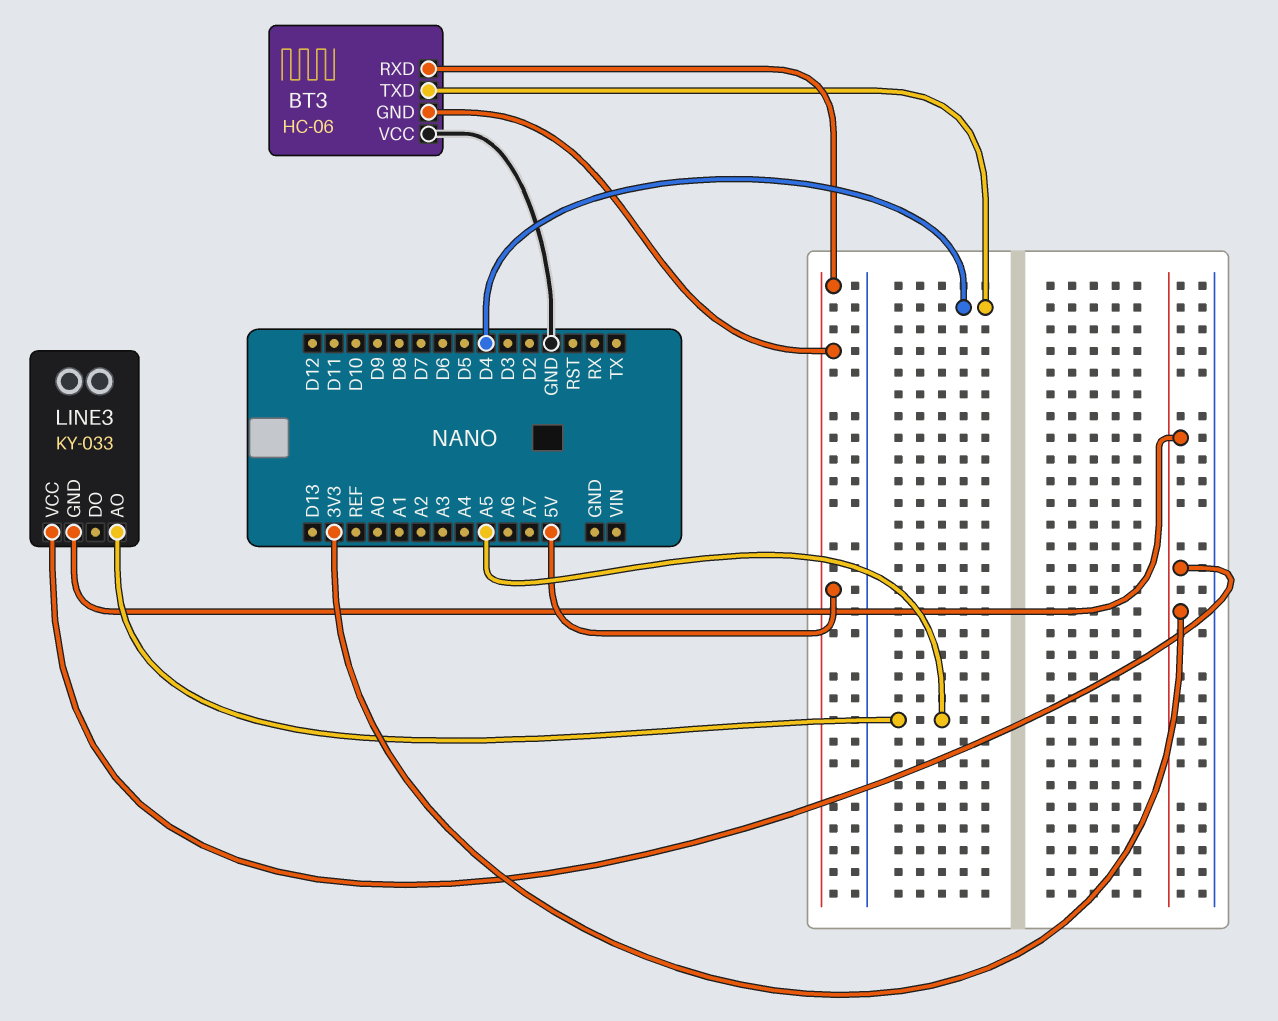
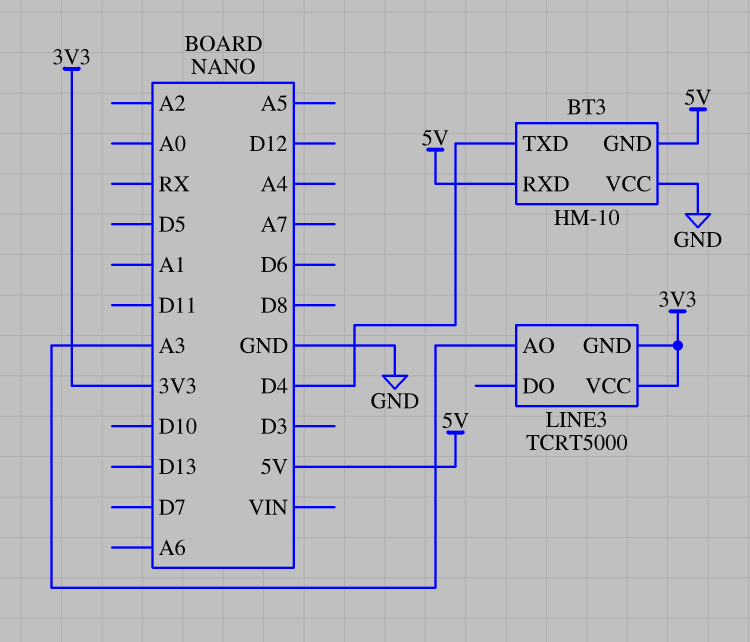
BT3: HC-06 -> HM-10
LINE3: KY-033 -> TCRT5000
LINE3 pin AO: A5 -> A3

